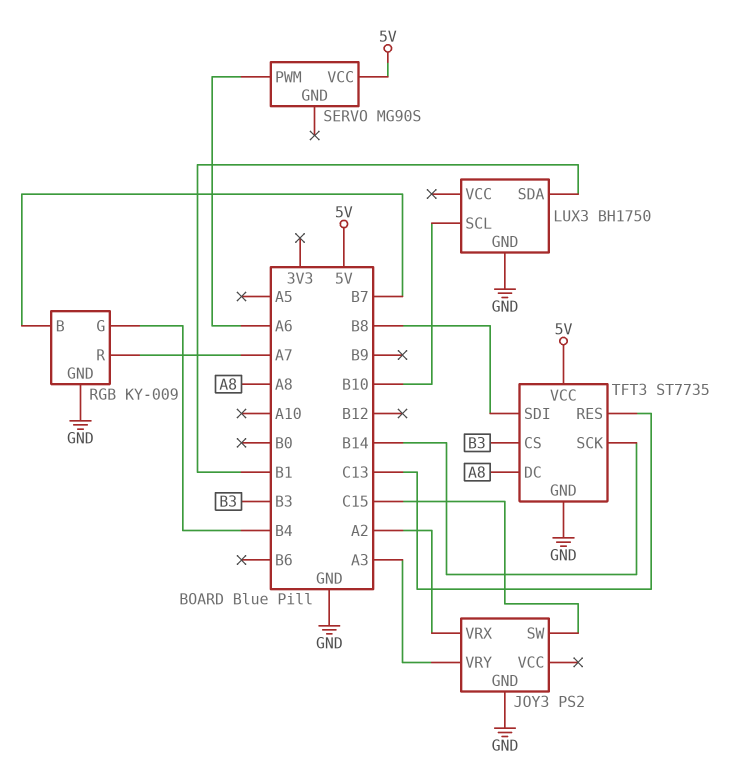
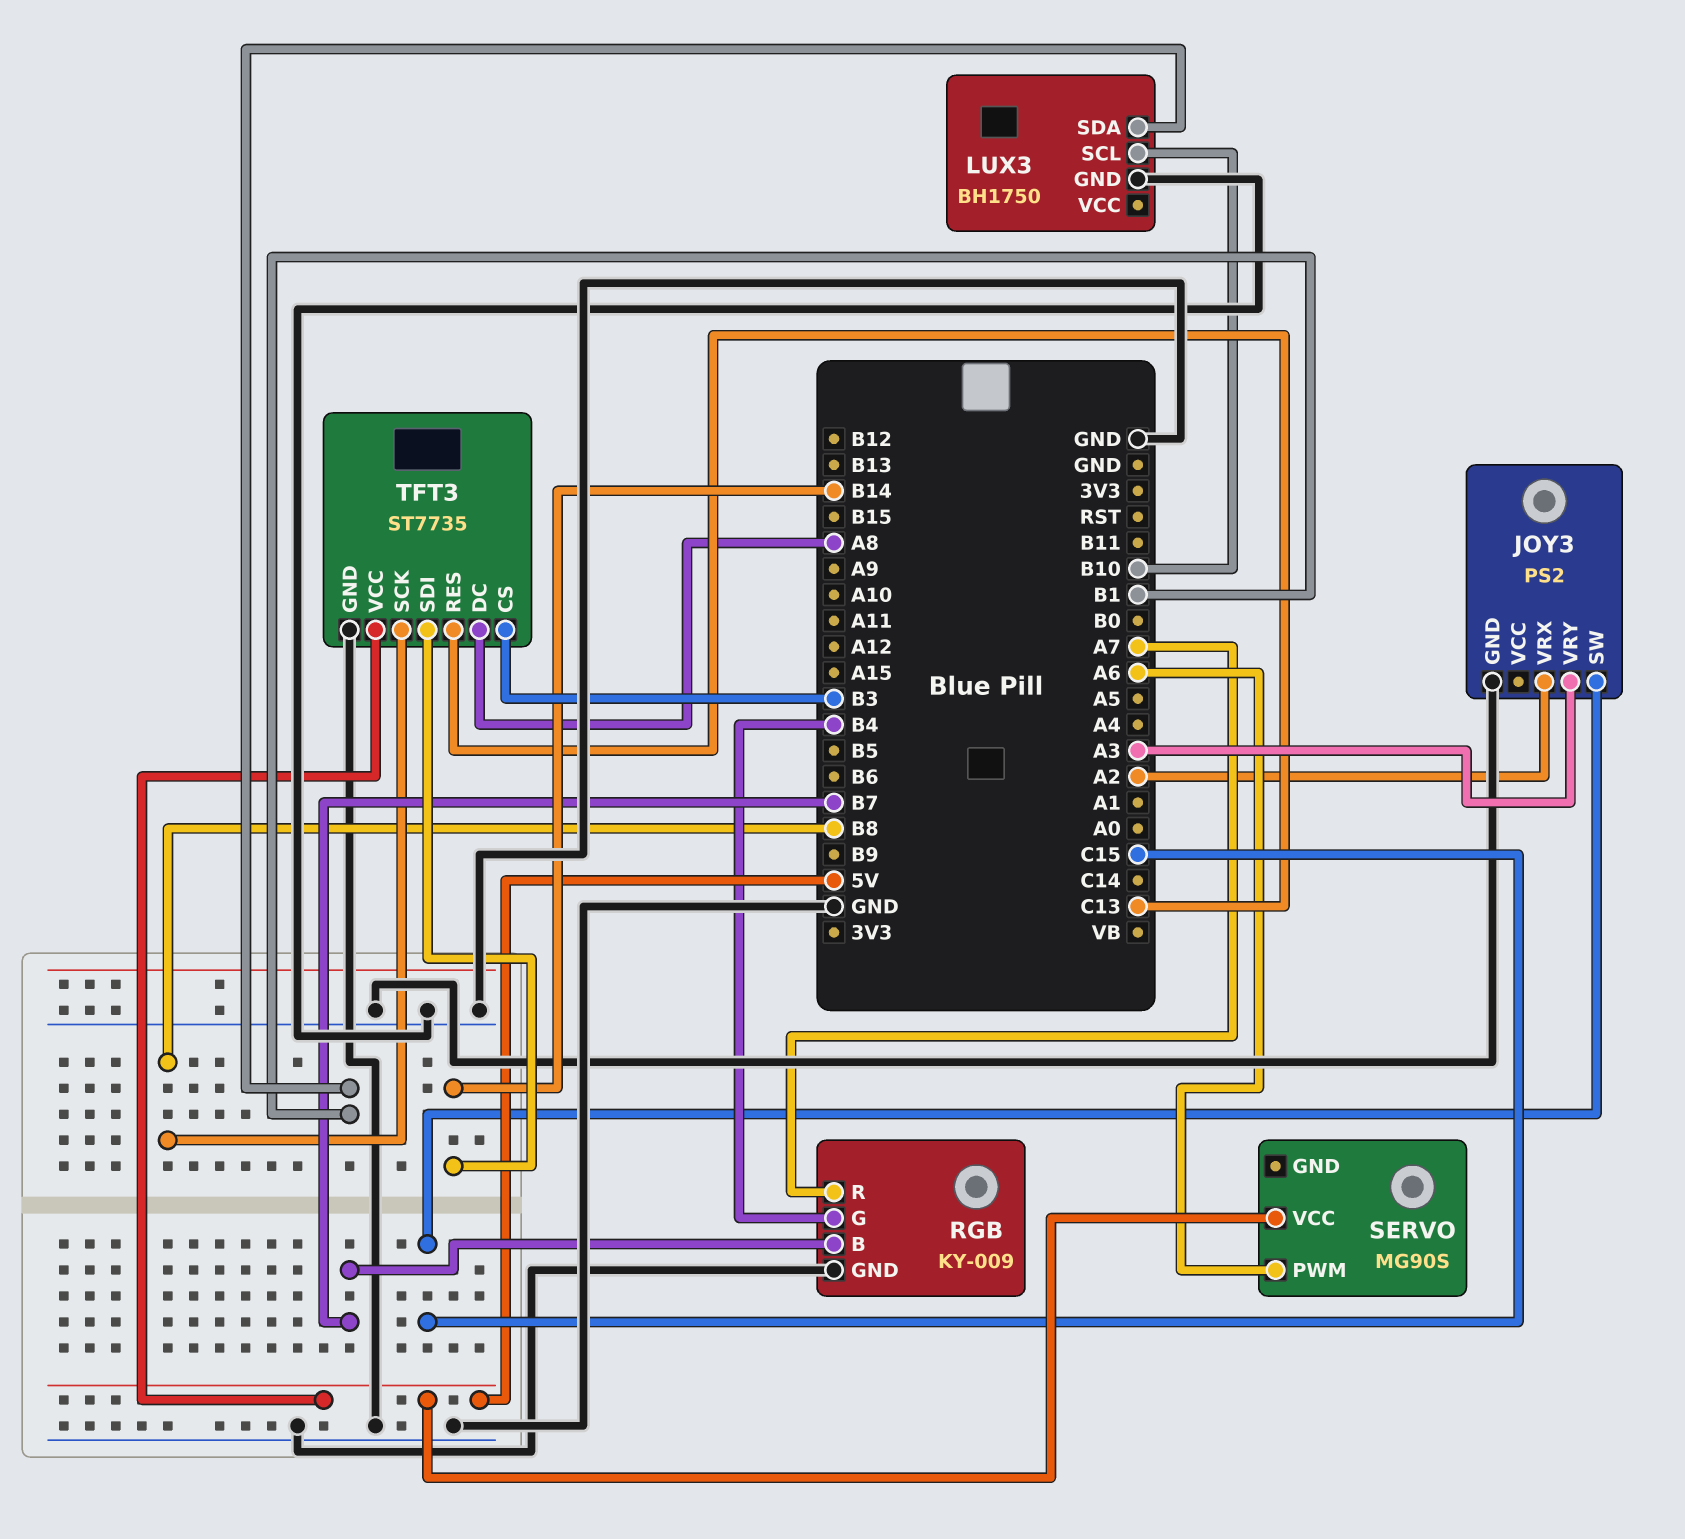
TFT3 pin SCK: B14 -> B8
TFT3 pin SDI: B8 -> B14

